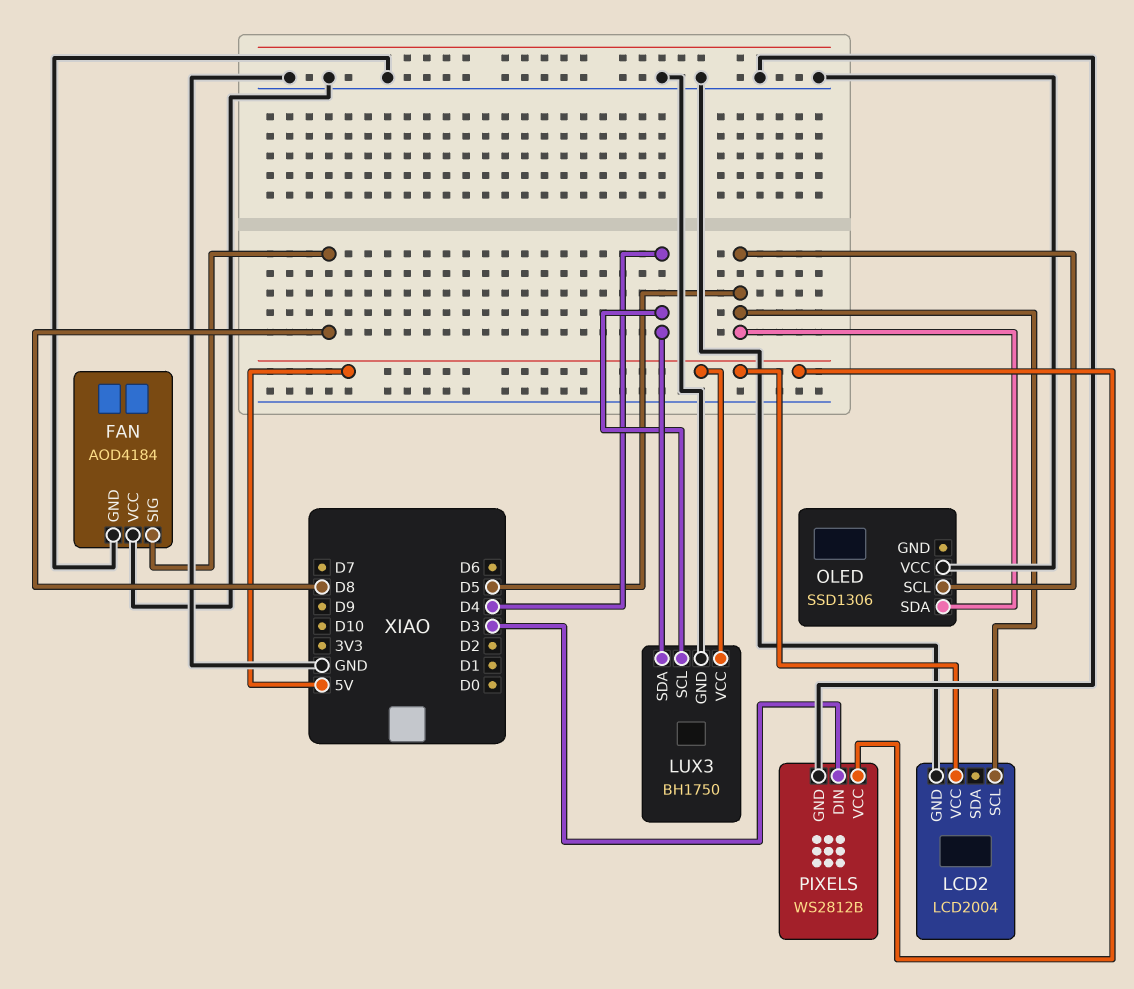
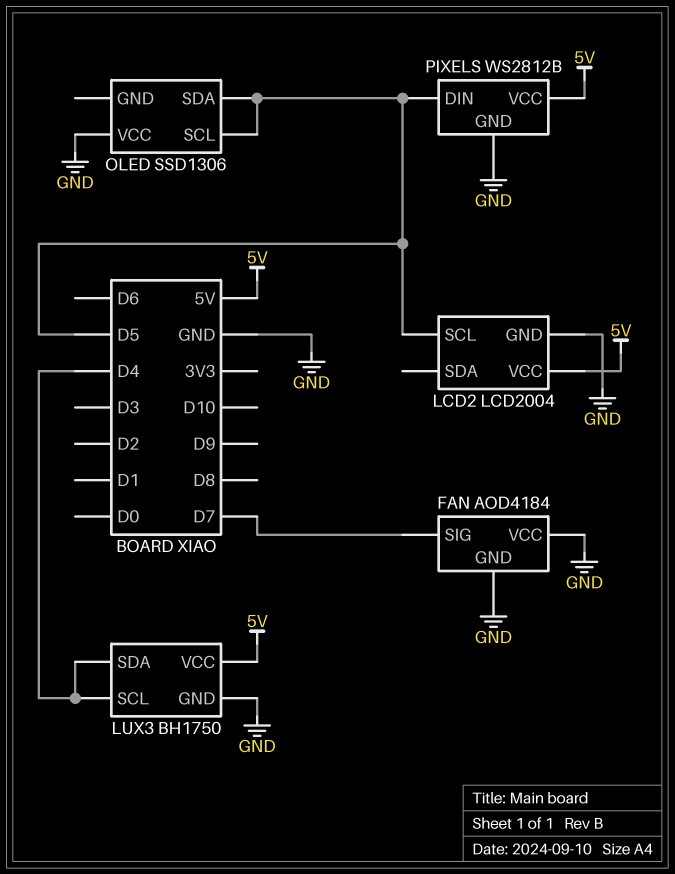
FAN pin SIG: D8 -> D7
PIXELS pin DIN: D3 -> D5

